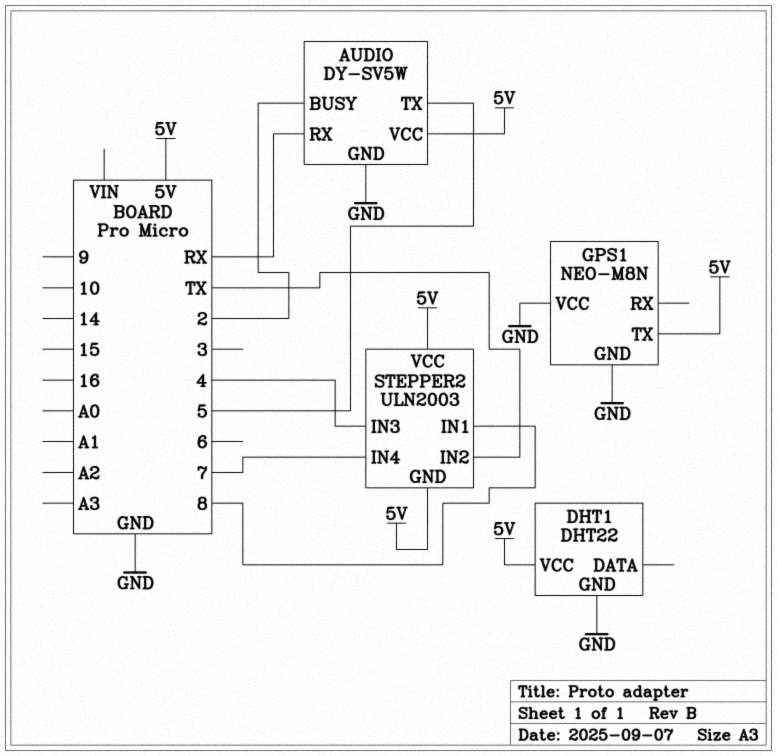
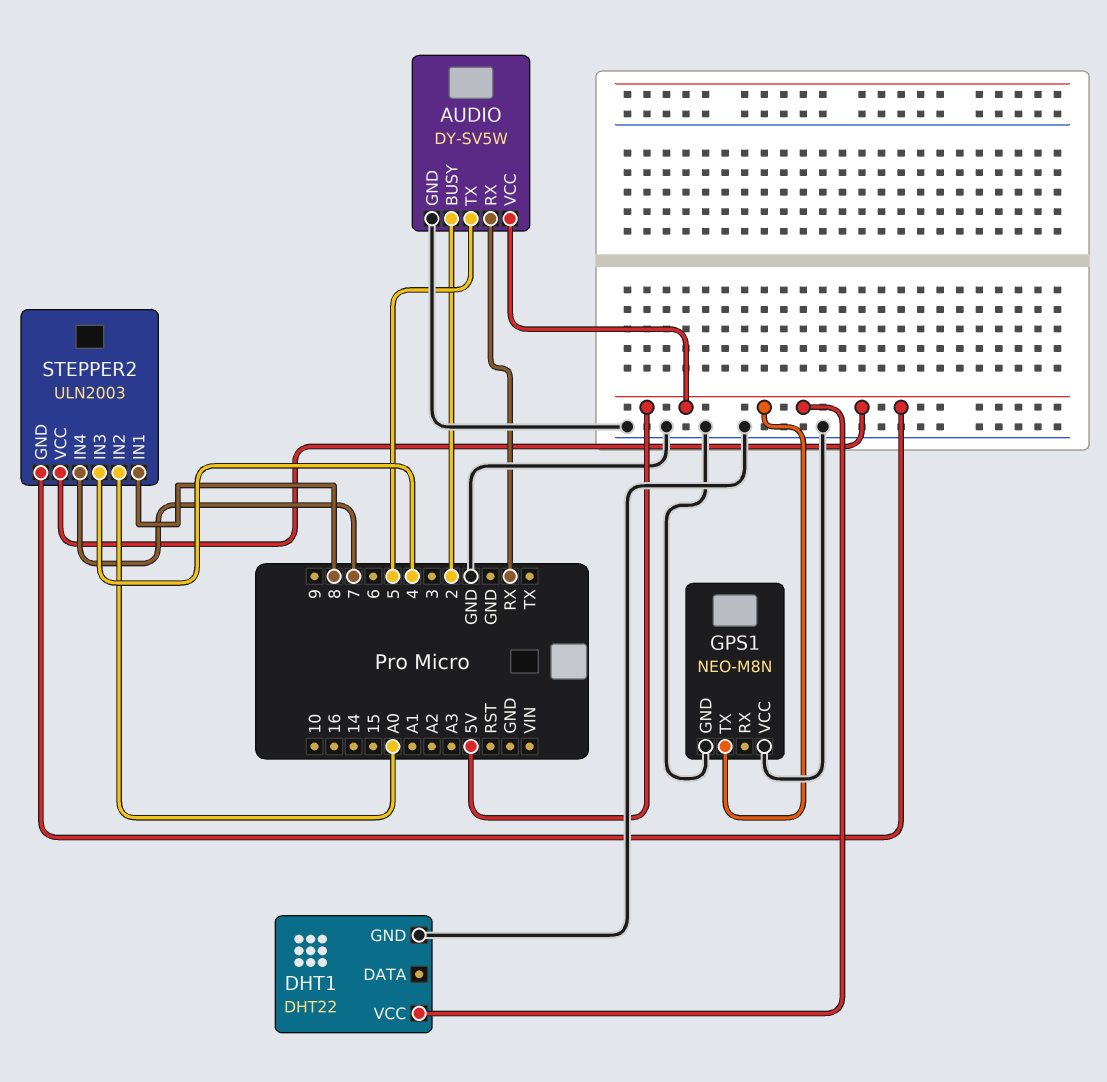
STEPPER2 pin IN2: TX -> A0

